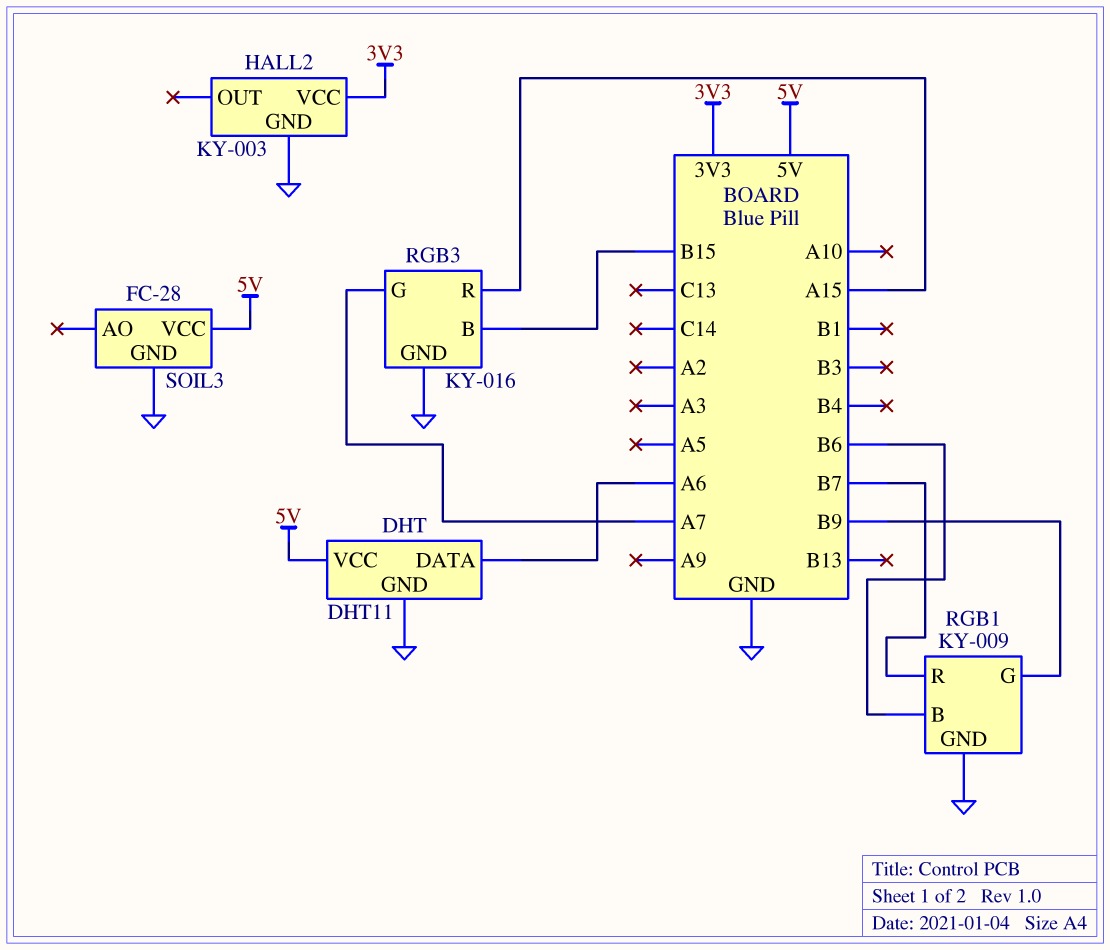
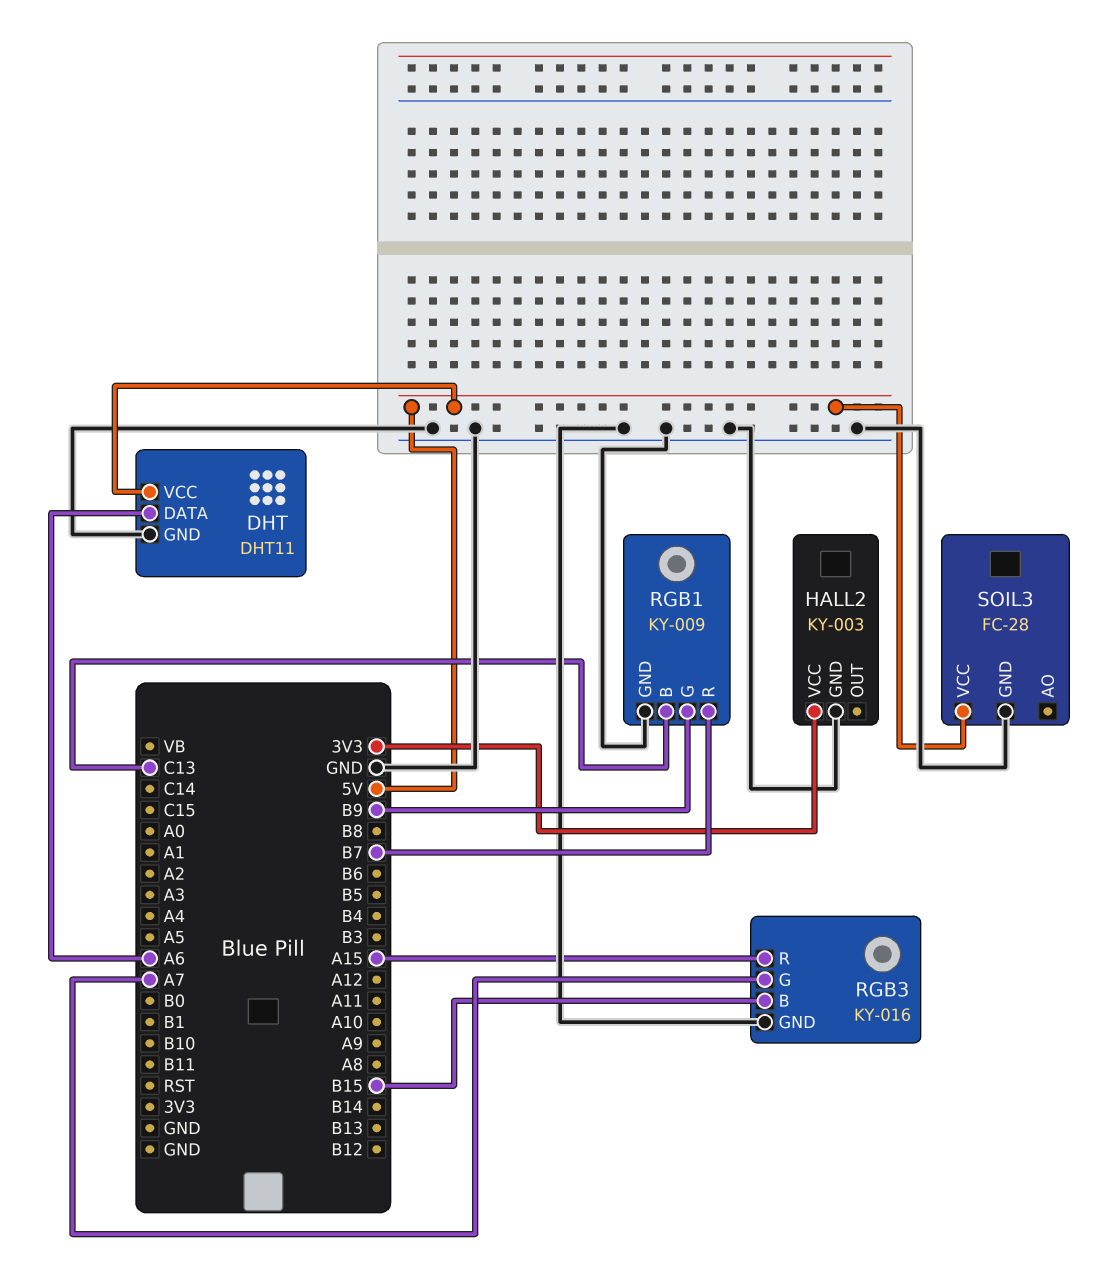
RGB1 pin B: B6 -> C13

